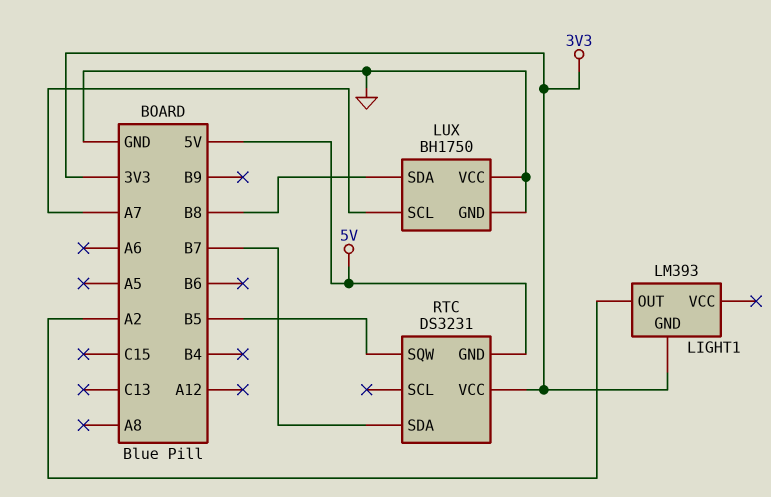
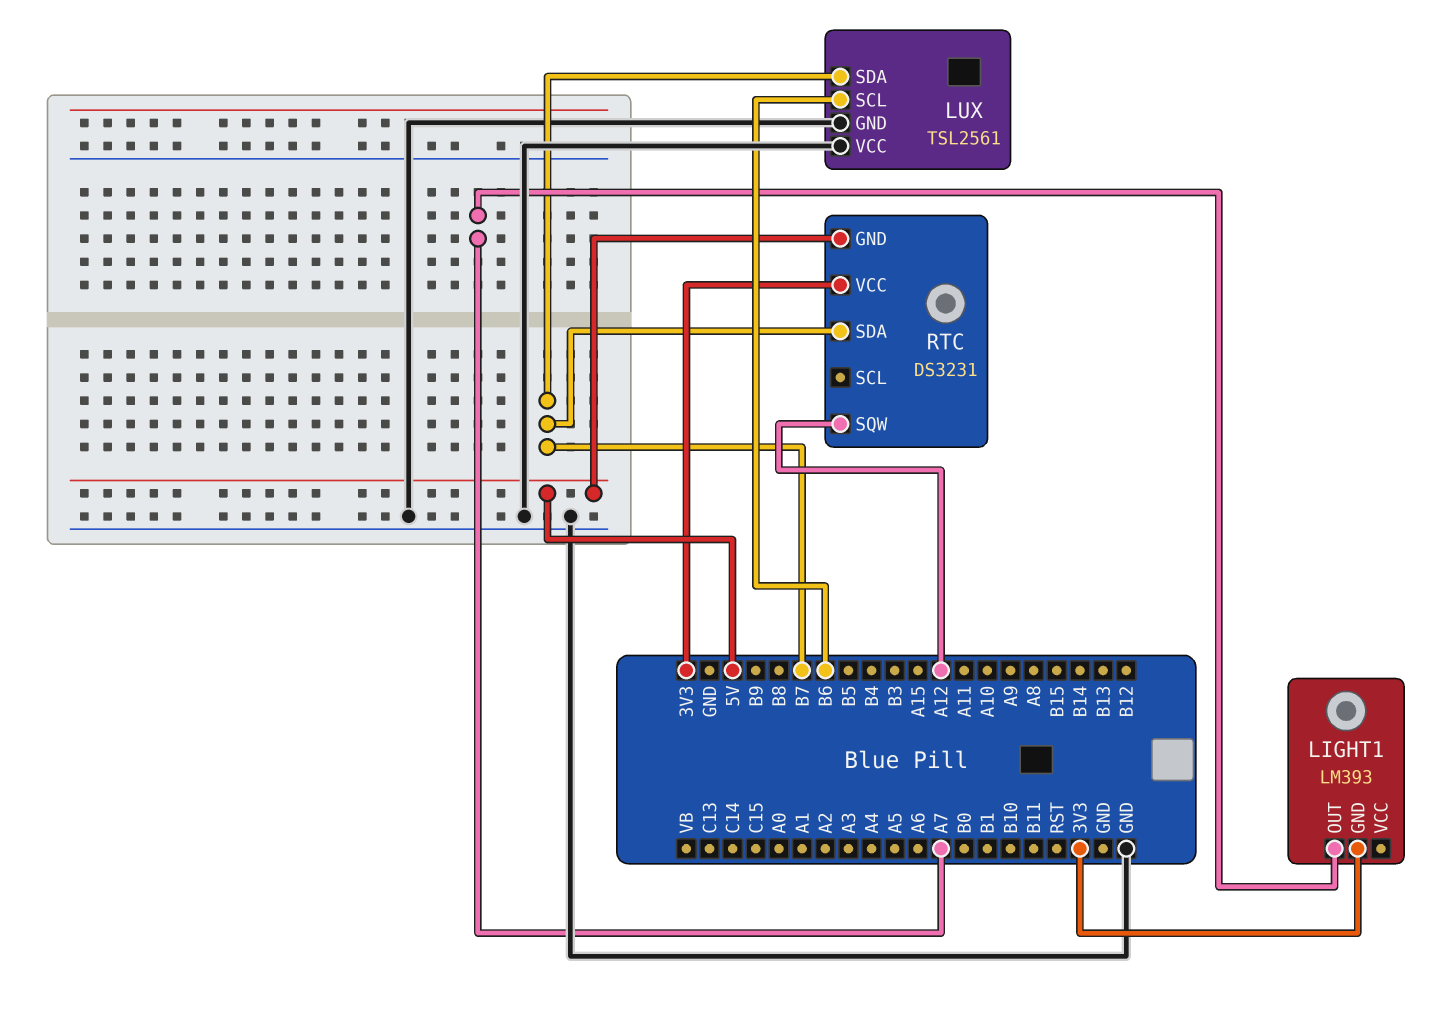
LIGHT1 pin OUT: A2 -> A7
LUX: BH1750 -> TSL2561
LUX pin SCL: A7 -> B6
LUX pin SDA: B8 -> B7
RTC pin SQW: B5 -> A12

